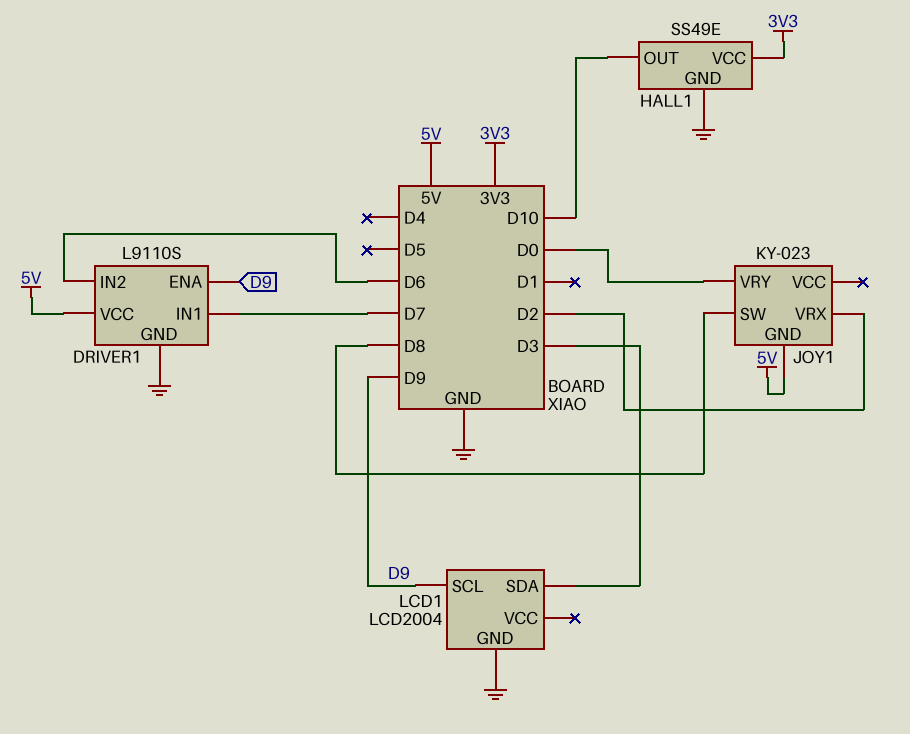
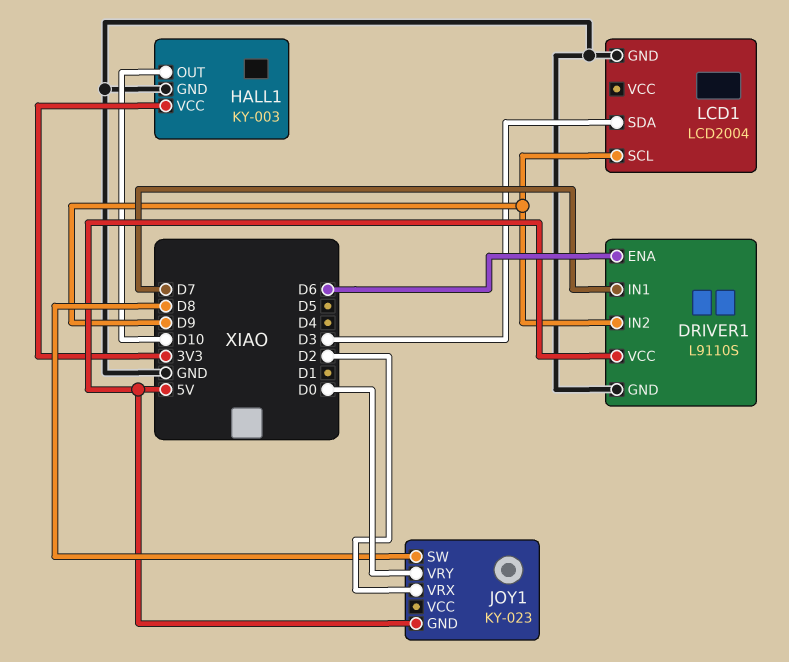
DRIVER1 pin ENA: D9 -> D6
DRIVER1 pin IN2: D6 -> D9
HALL1: SS49E -> KY-003

